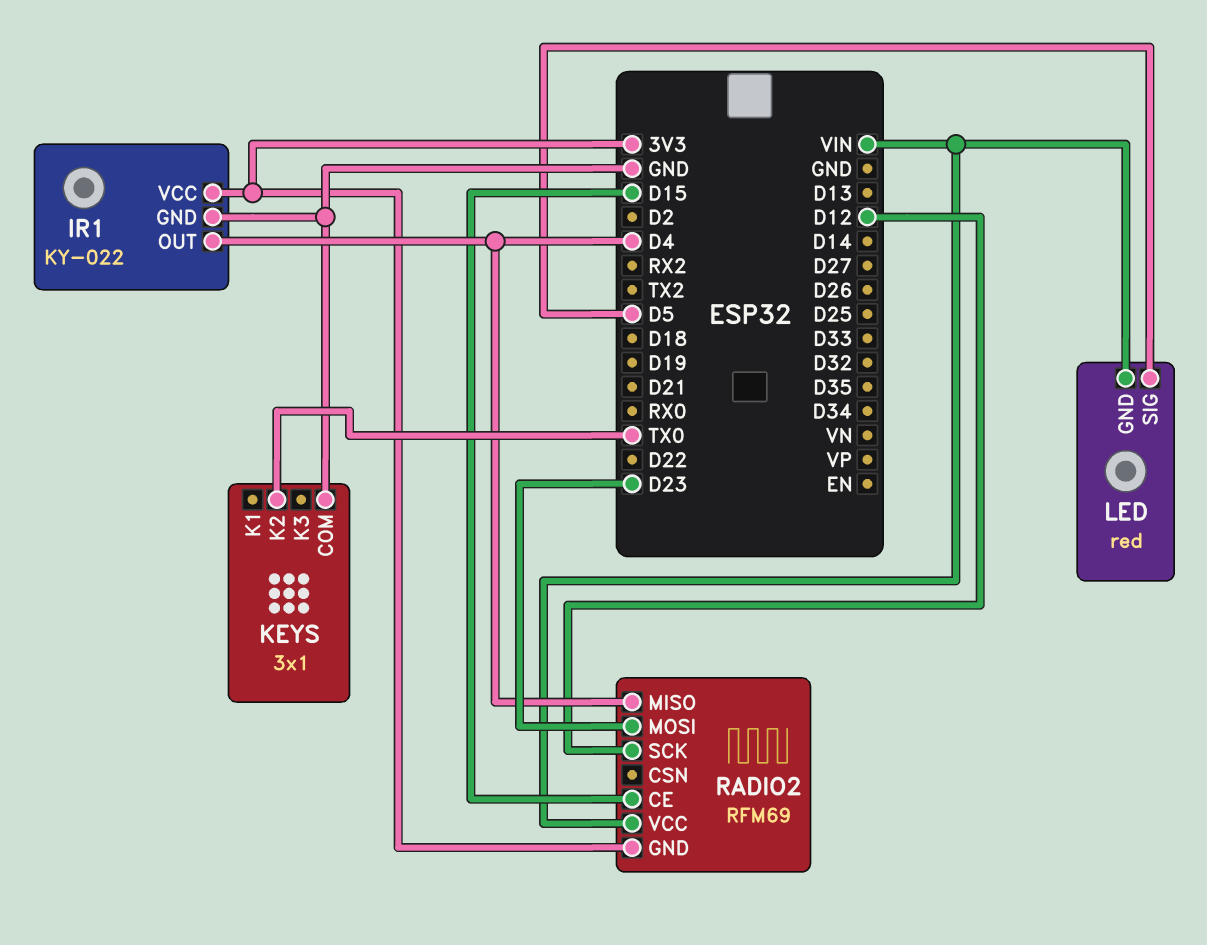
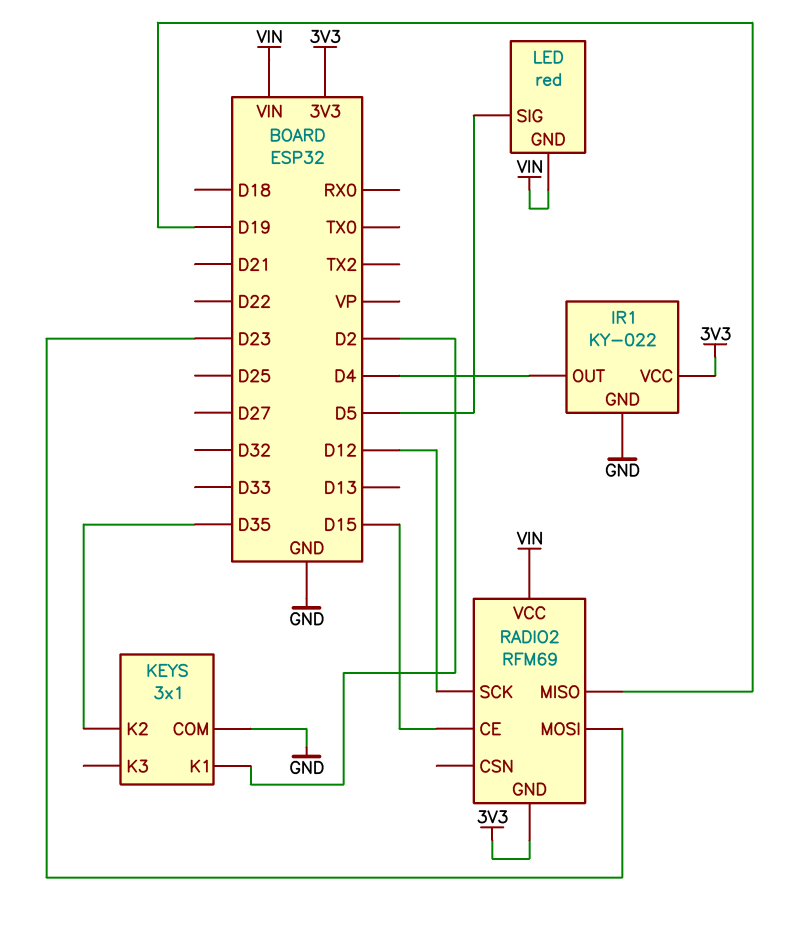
KEYS pin K1: none -> D2
KEYS pin K2: TX0 -> D35
RADIO2 pin MISO: D4 -> D19

